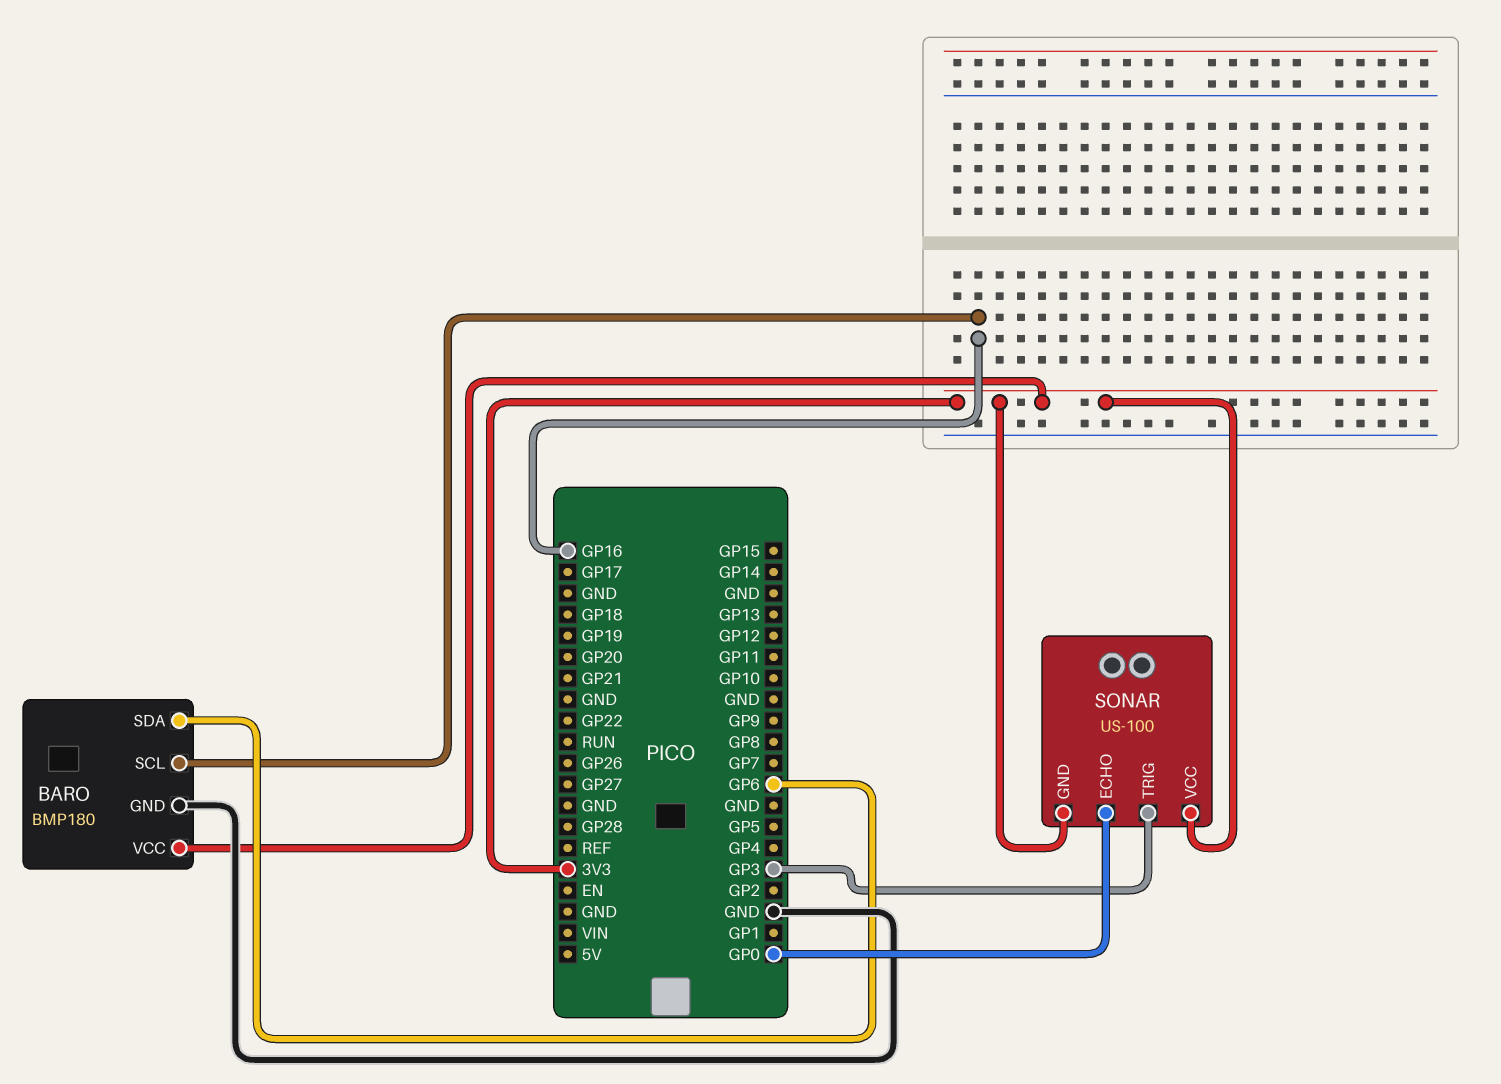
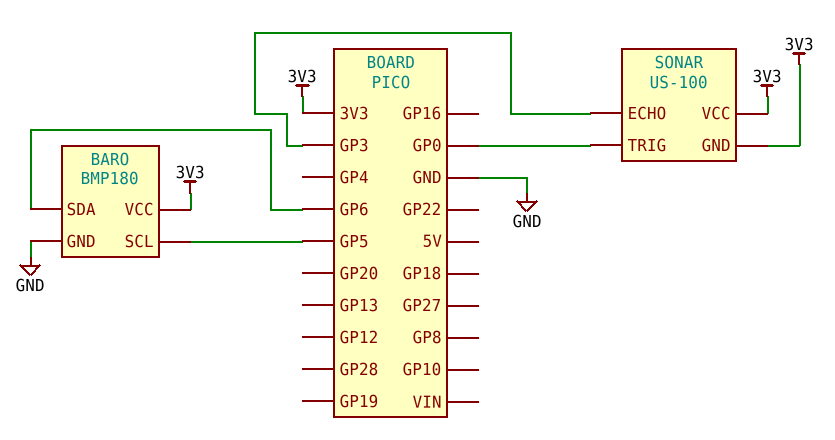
BARO pin SCL: GP16 -> GP5
SONAR pin ECHO: GP0 -> GP3
SONAR pin TRIG: GP3 -> GP0

